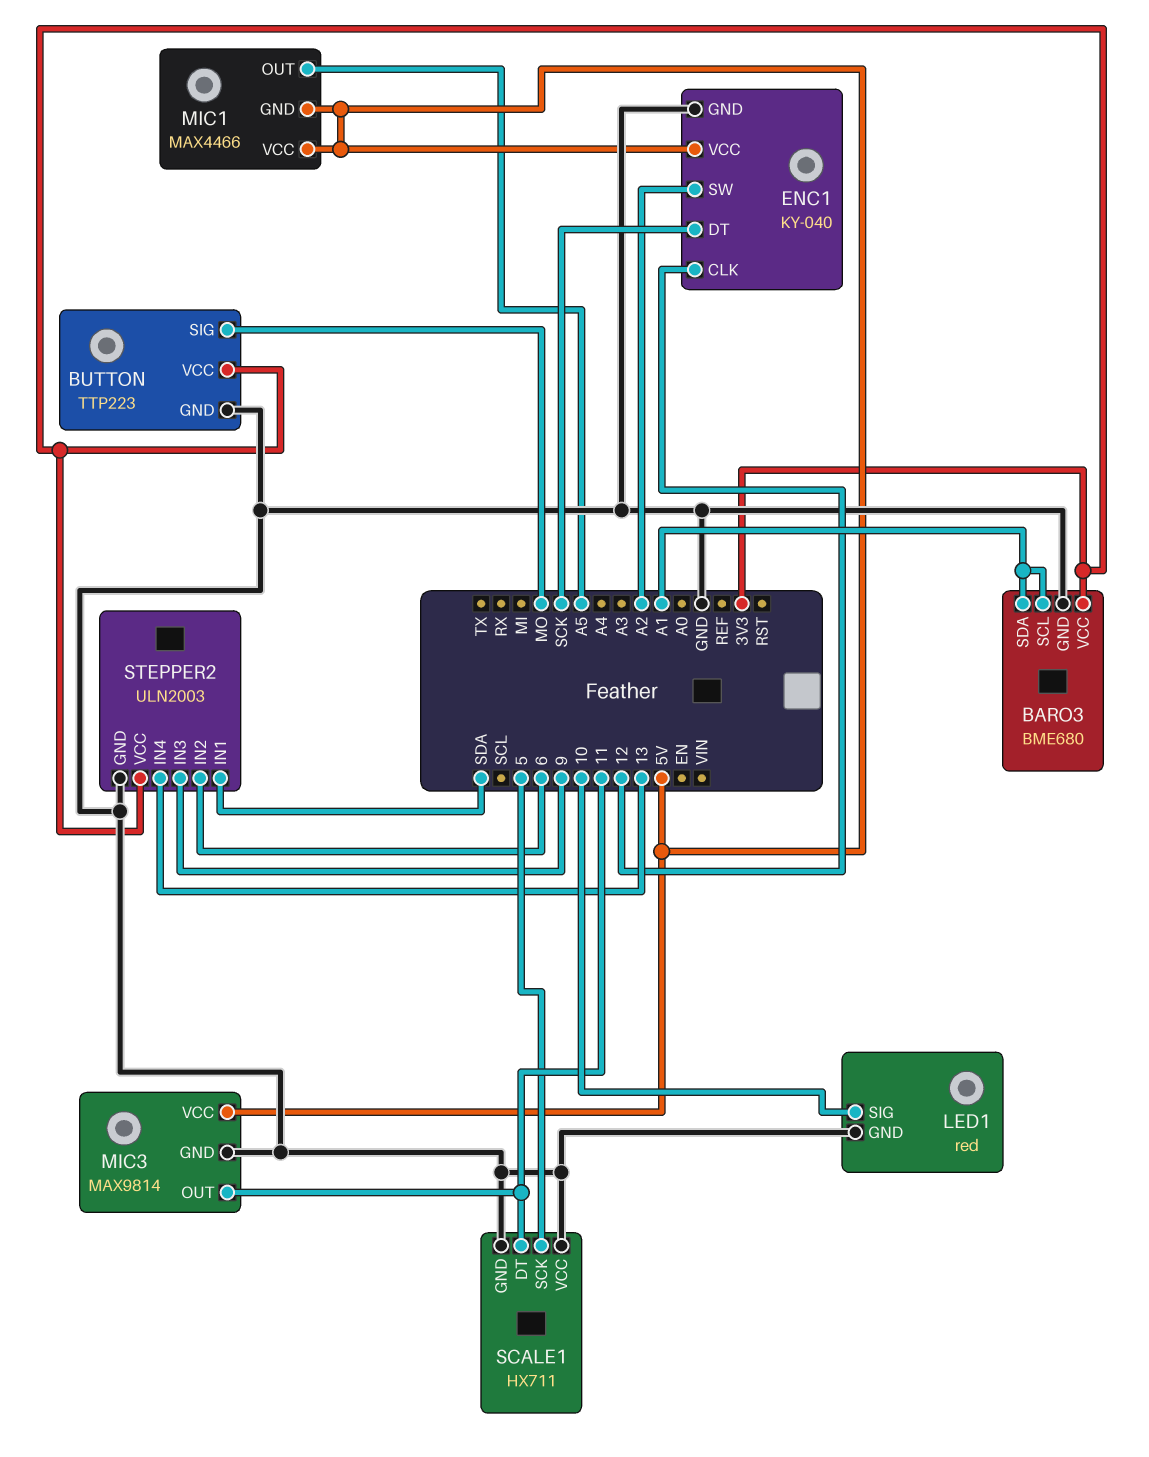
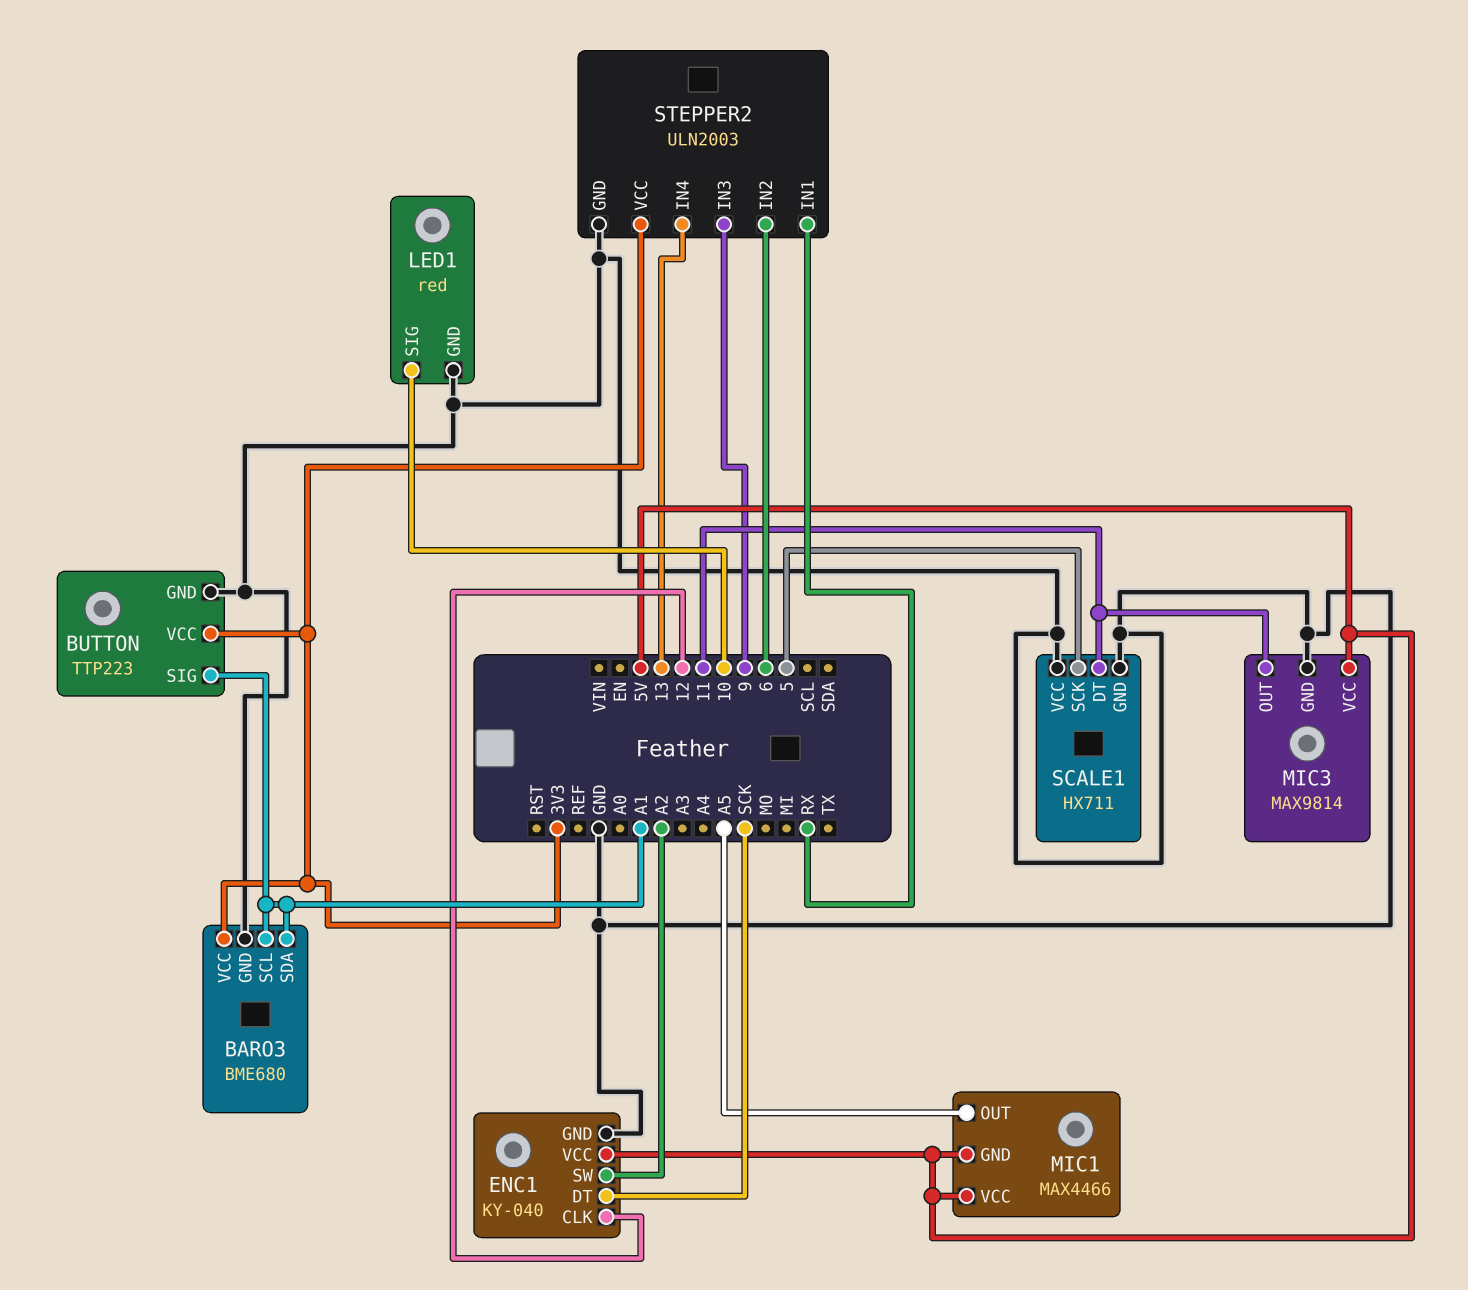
BUTTON pin SIG: MO -> A1
STEPPER2 pin IN1: SDA -> RX

